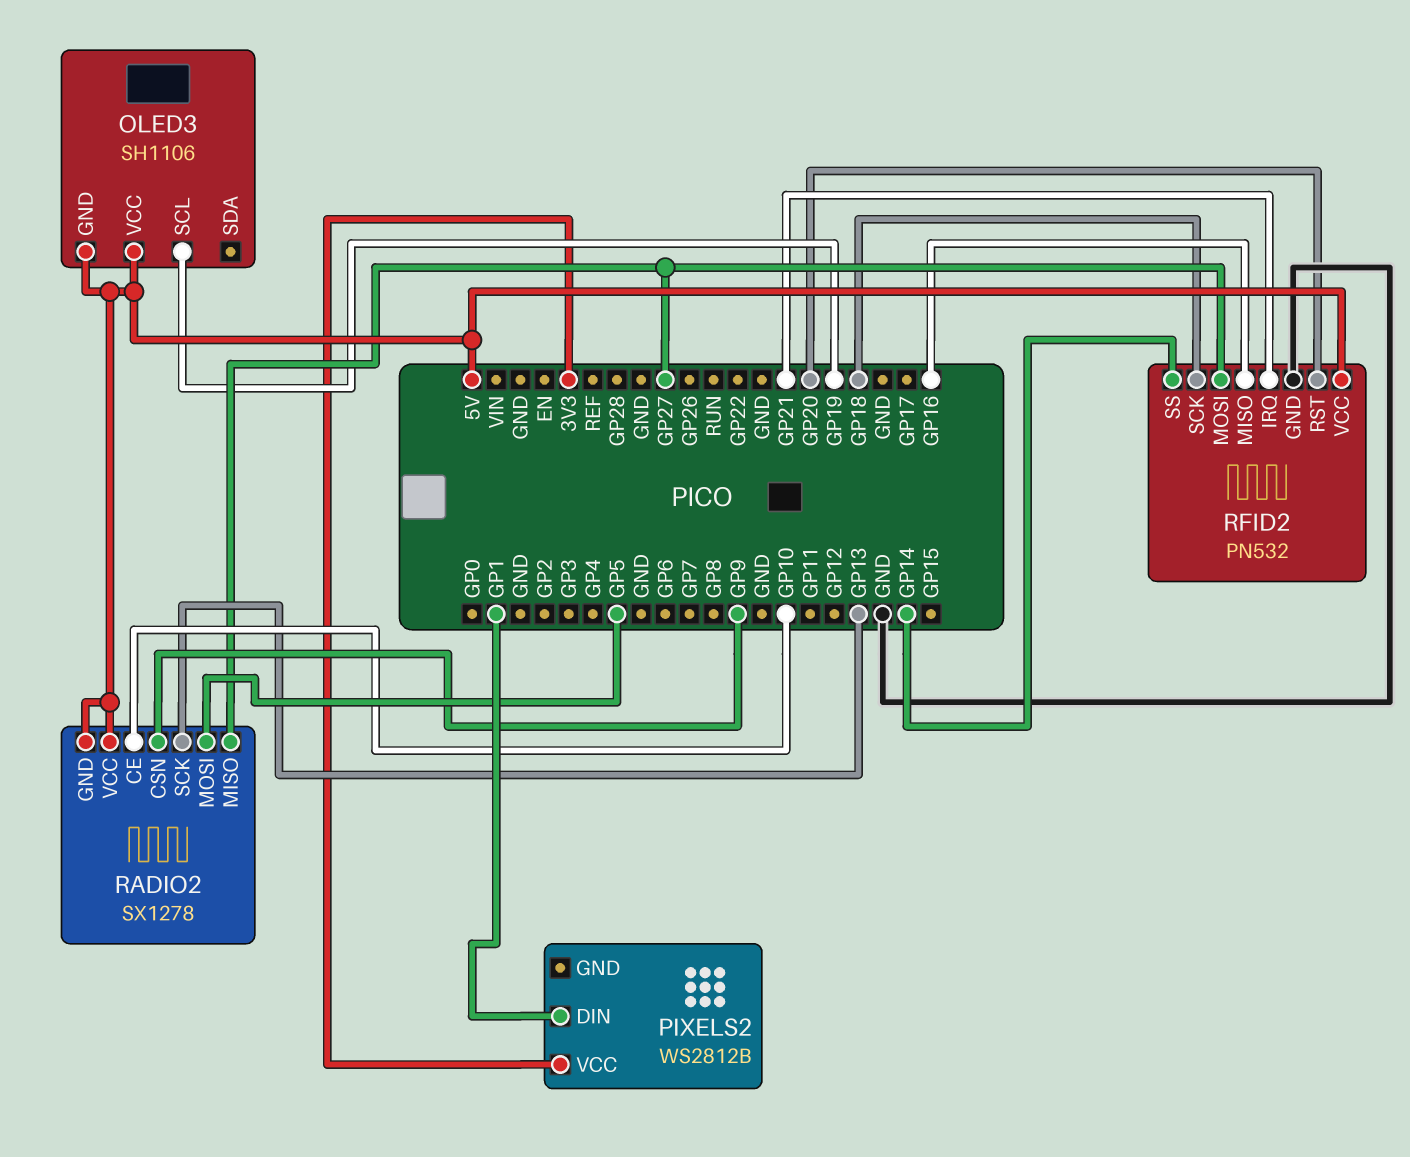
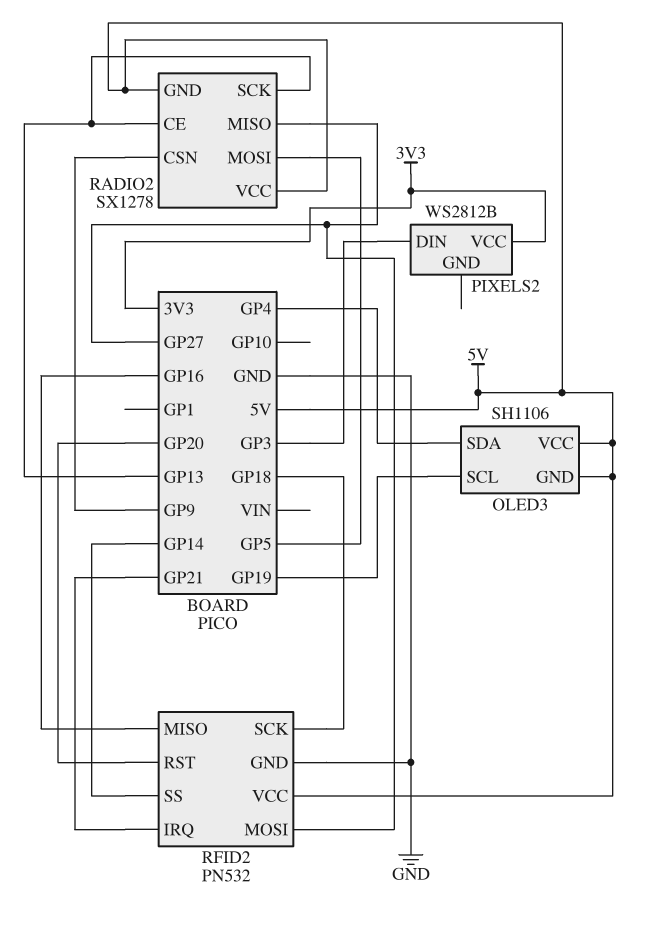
OLED3 pin SDA: none -> GP4
PIXELS2 pin DIN: GP1 -> GP3
RADIO2 pin CE: GP10 -> GP13

